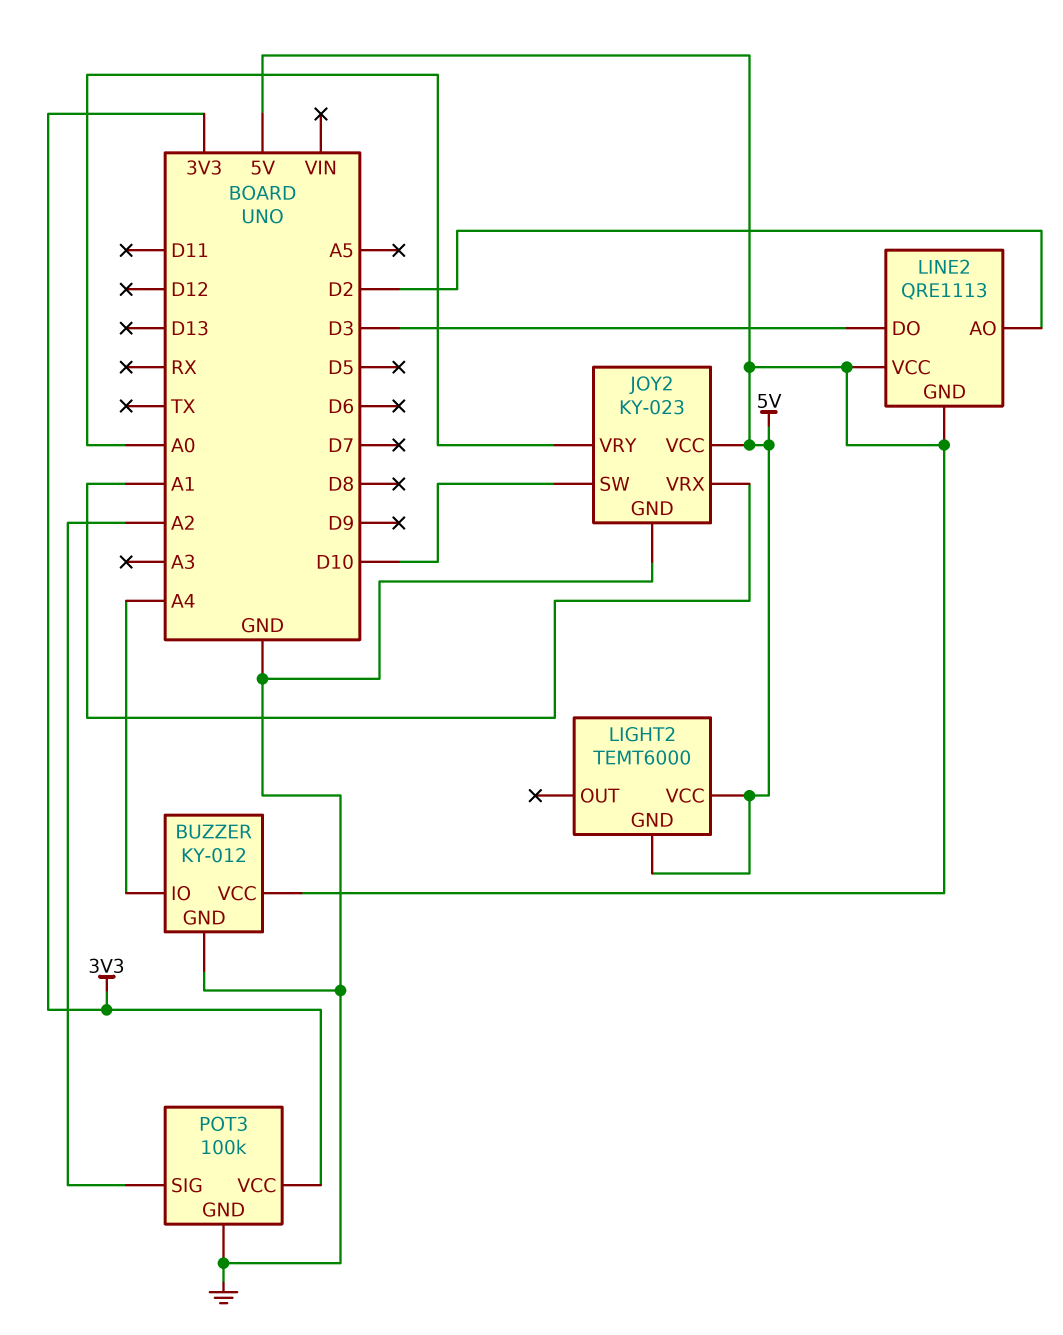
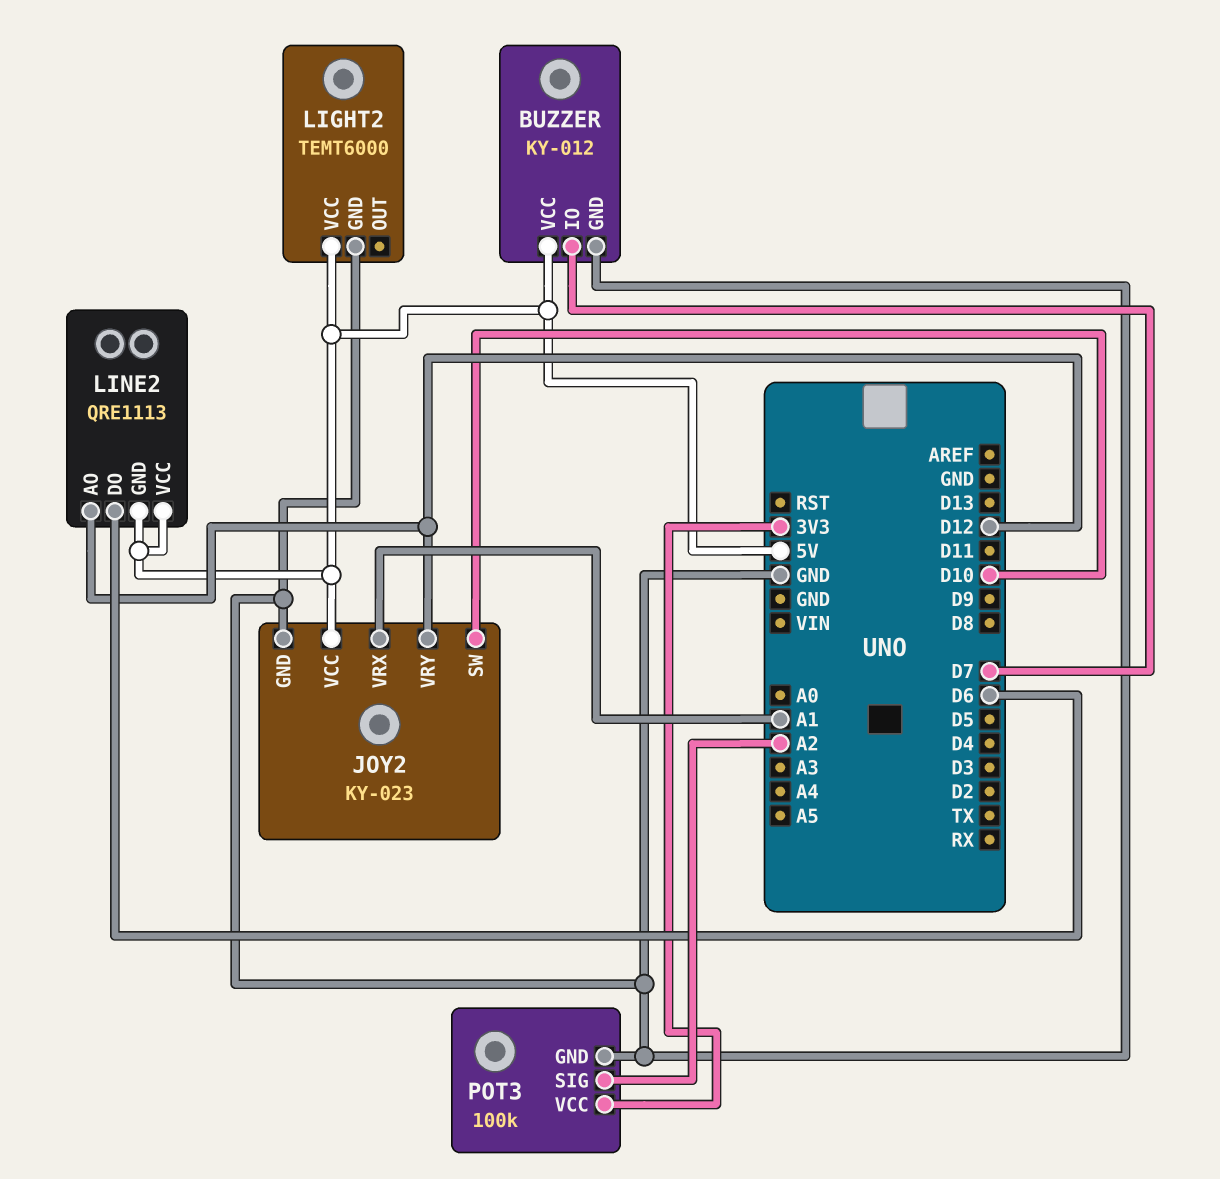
BUZZER pin IO: A4 -> D7
JOY2 pin VRY: A0 -> D12
LIGHT2 pin GND: 5V -> GND
LINE2 pin AO: D2 -> D12
LINE2 pin DO: D3 -> D6

